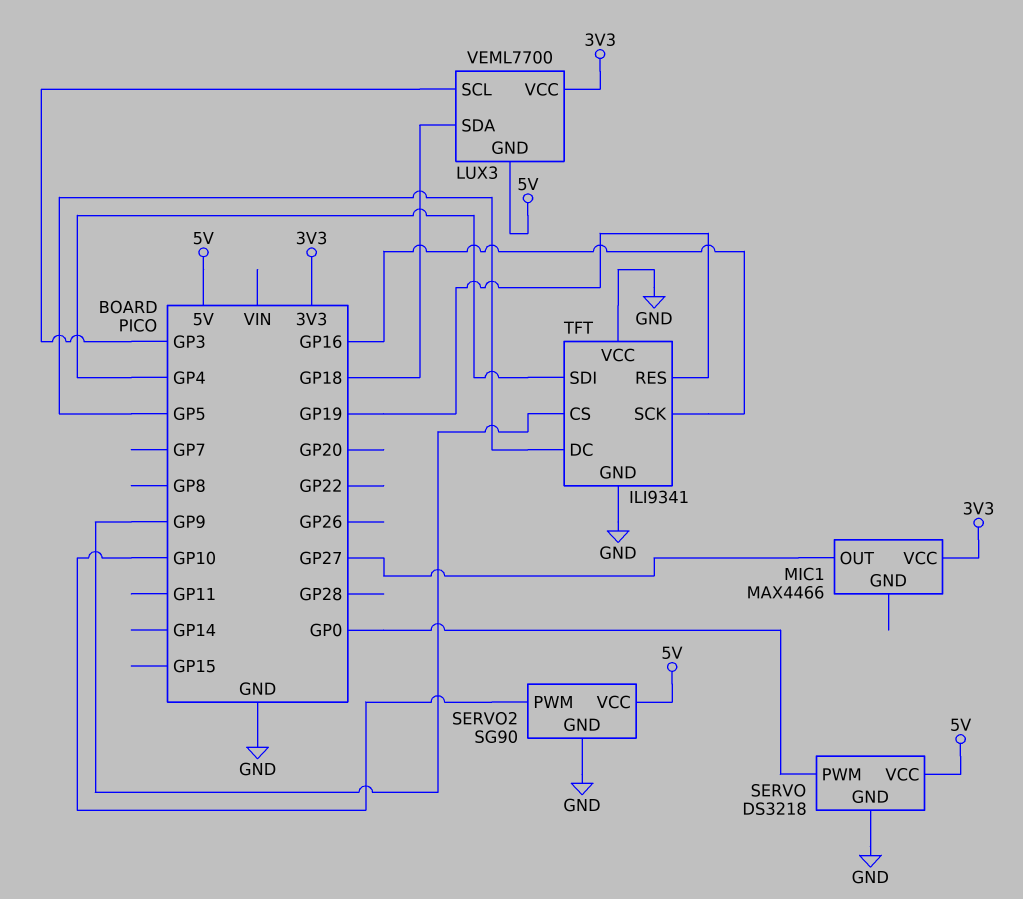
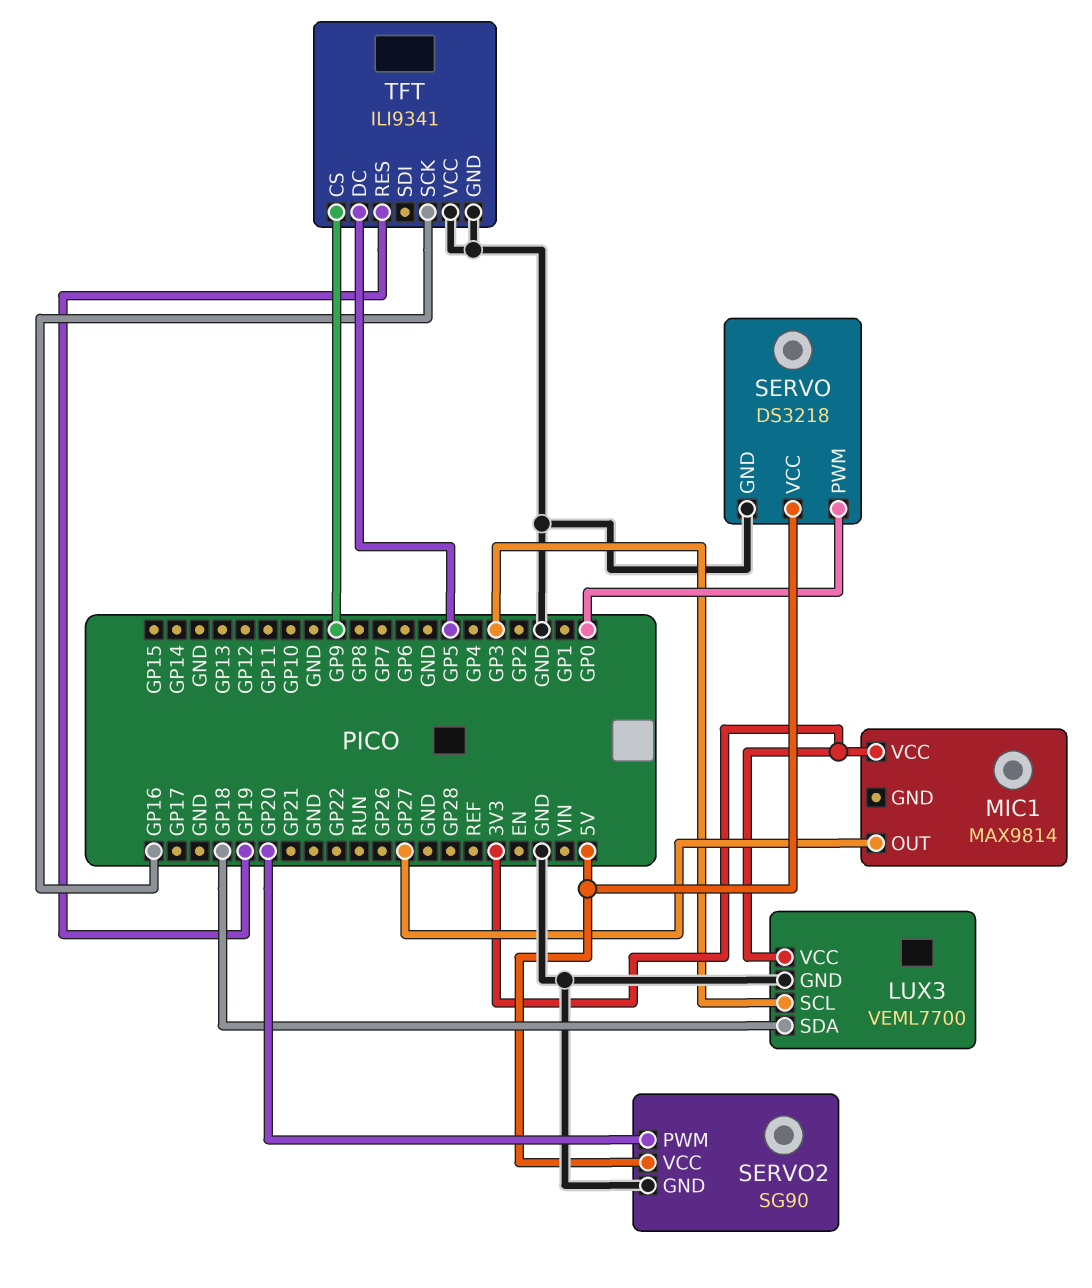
LUX3 pin GND: 5V -> GND
MIC1: MAX4466 -> MAX9814
SERVO2 pin PWM: GP10 -> GP20
TFT pin SDI: GP4 -> none

